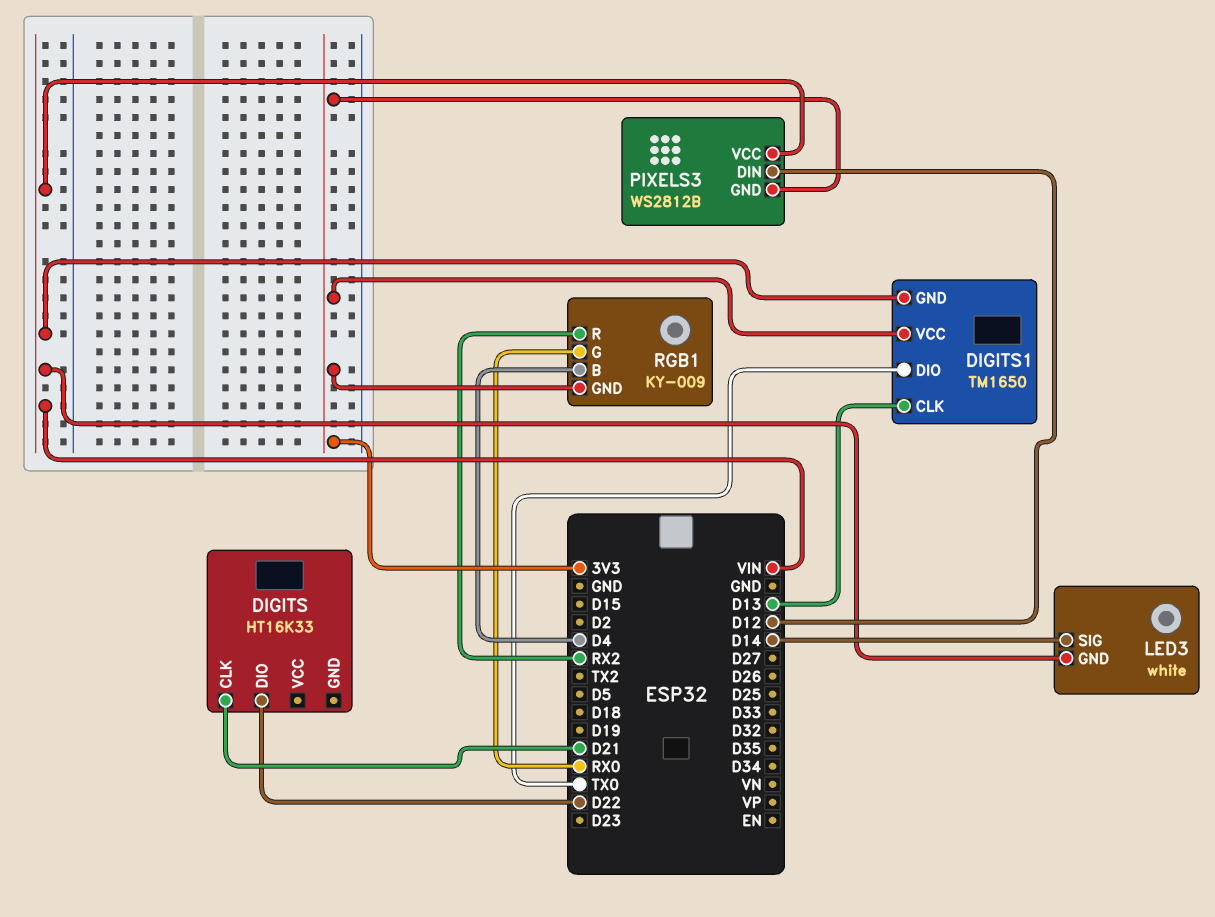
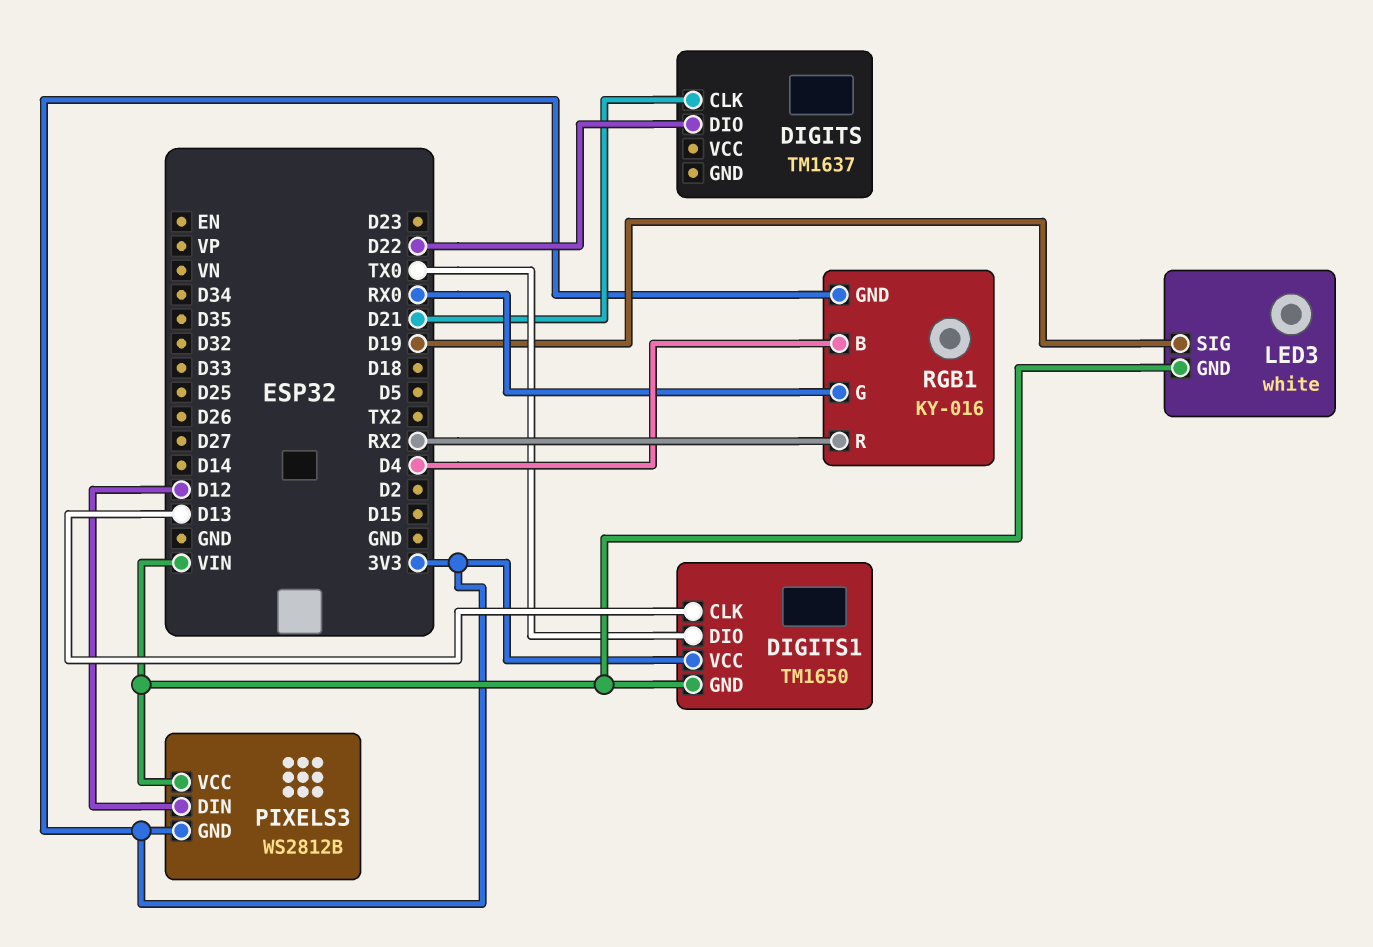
DIGITS: HT16K33 -> TM1637
LED3 pin SIG: D14 -> D19
RGB1: KY-009 -> KY-016

